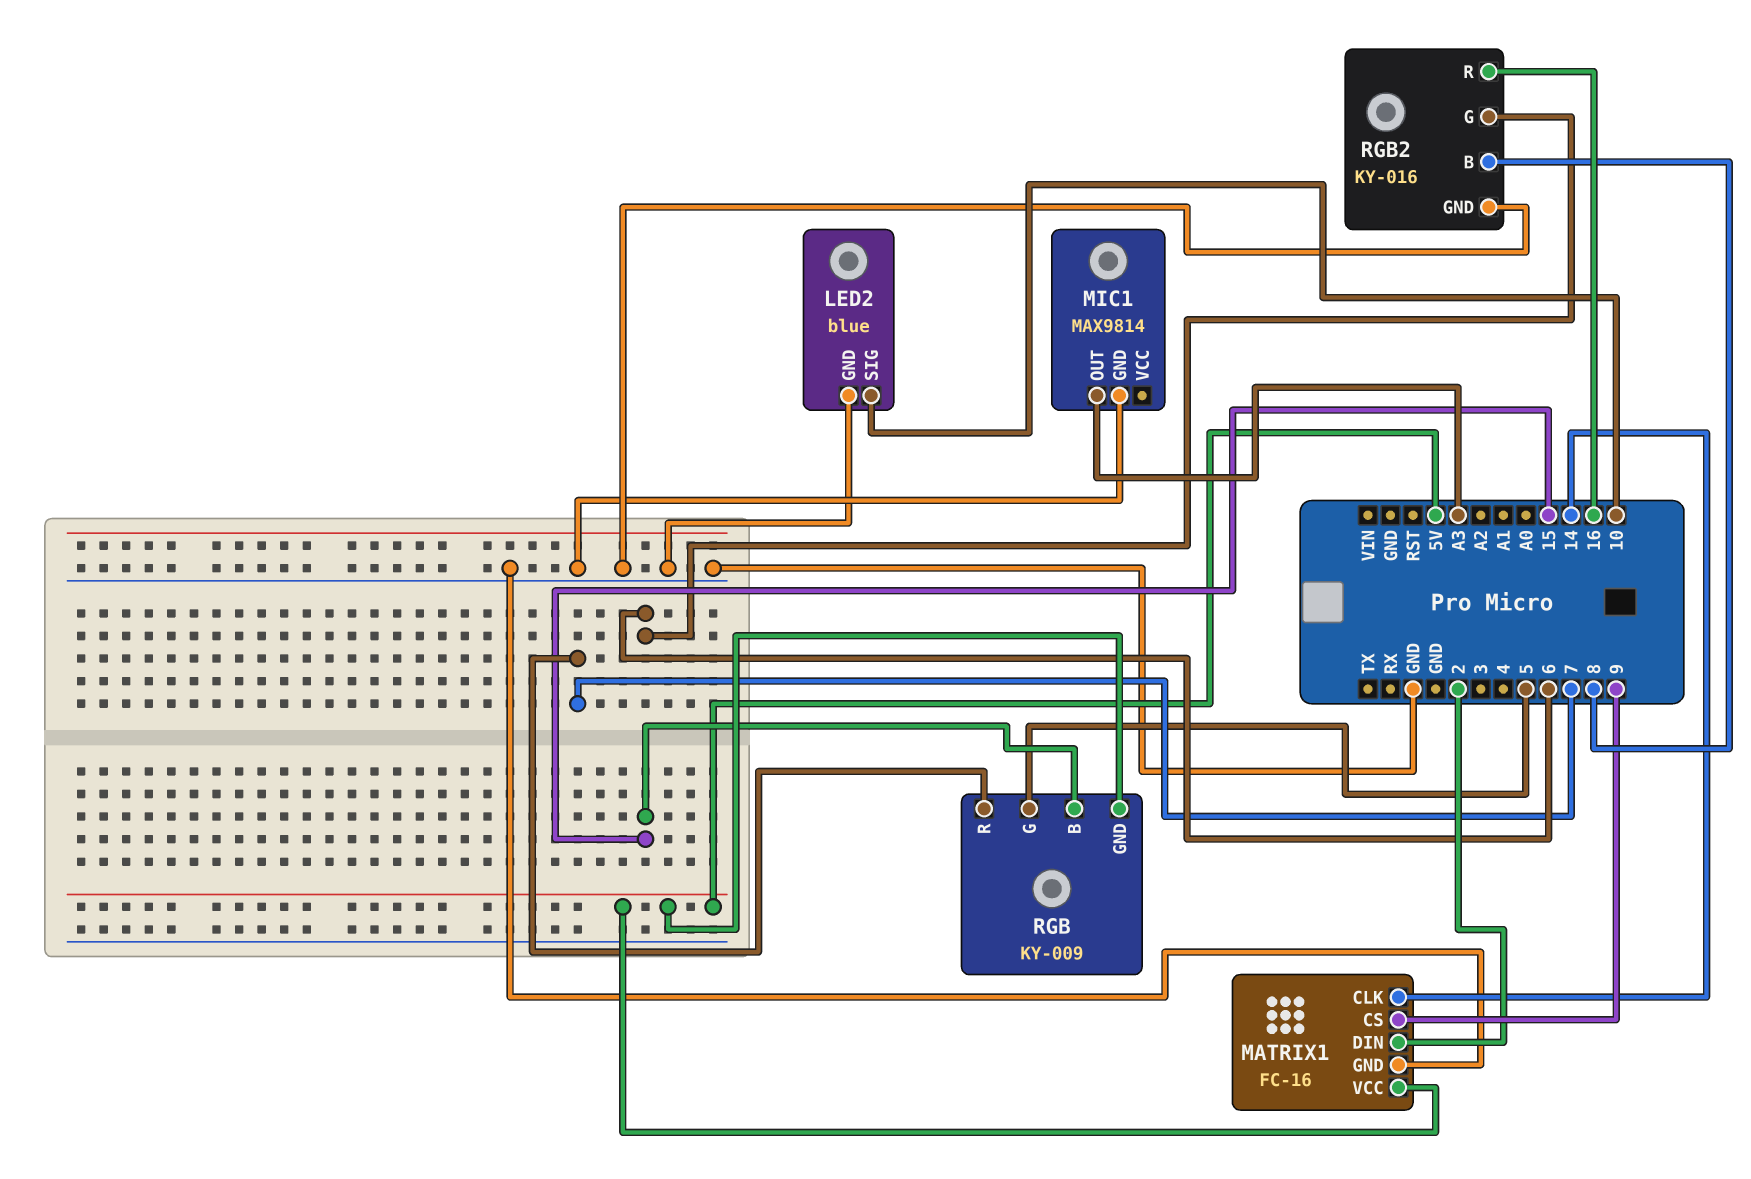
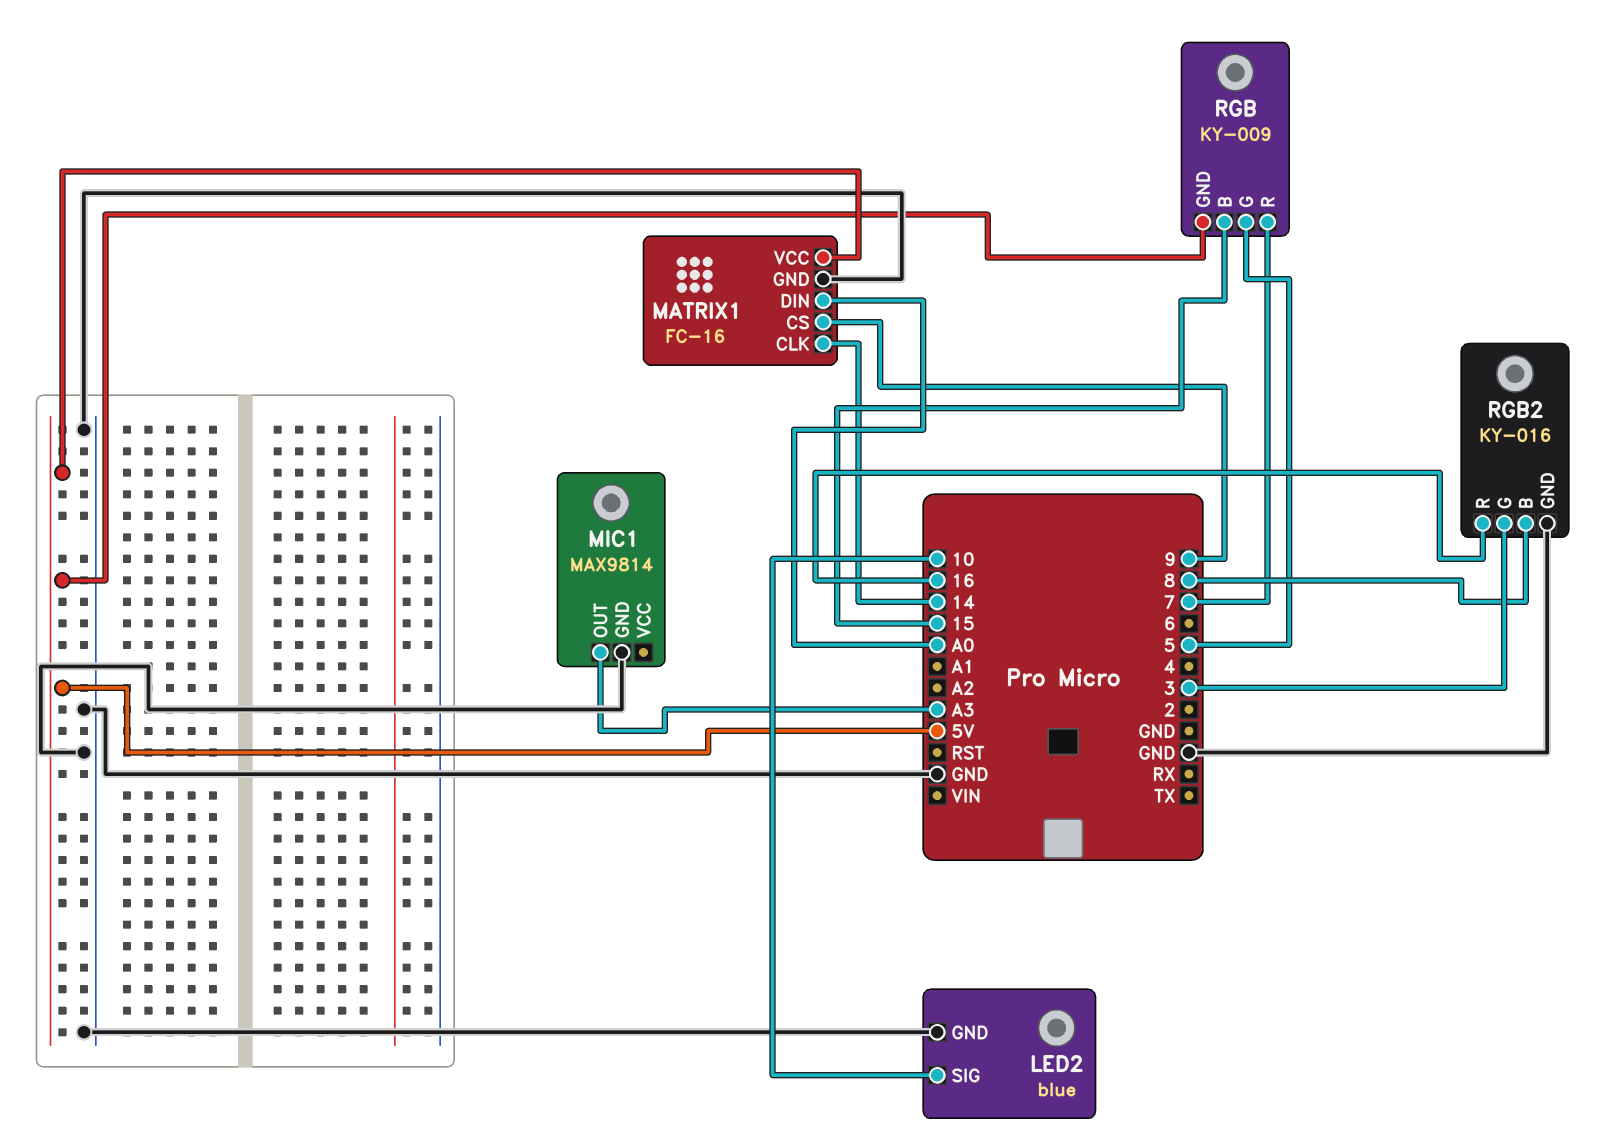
MATRIX1 pin DIN: 2 -> A0
RGB2 pin G: 6 -> 3

